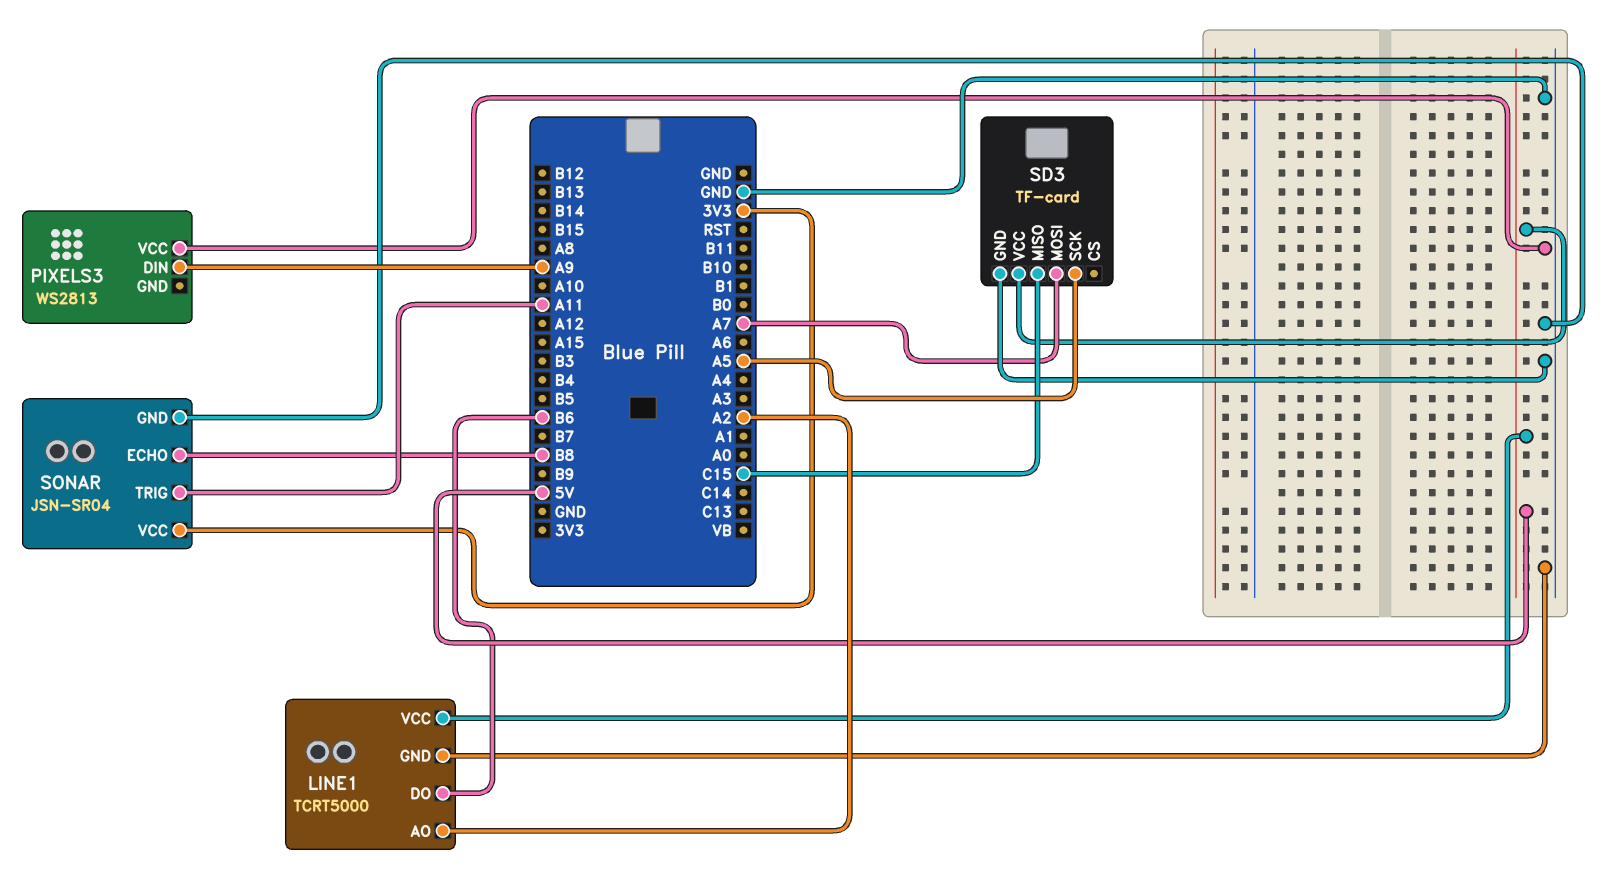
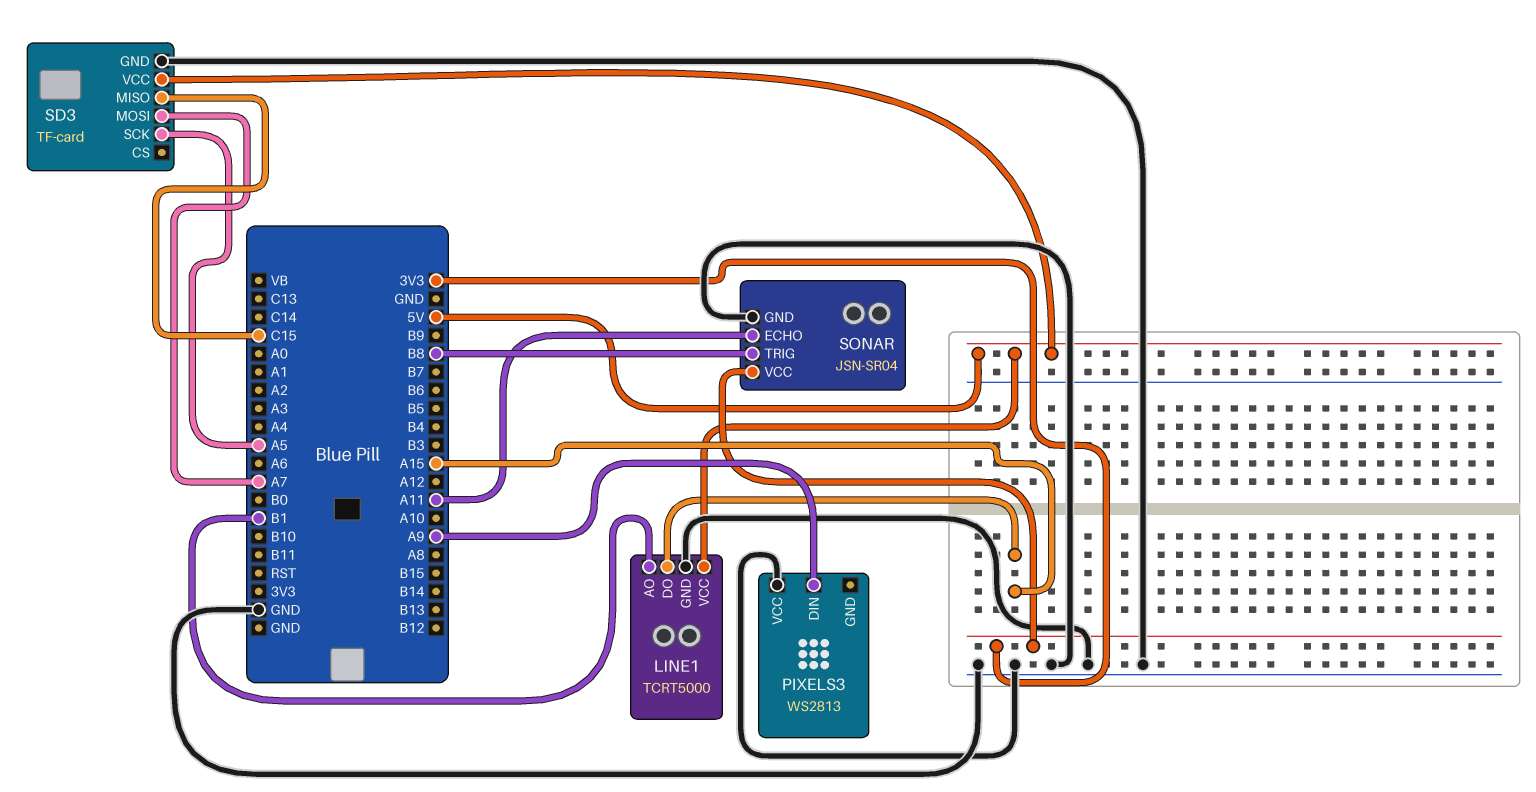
LINE1 pin AO: A2 -> B1
LINE1 pin DO: B6 -> A15
SONAR pin ECHO: B8 -> A11
SONAR pin TRIG: A11 -> B8

